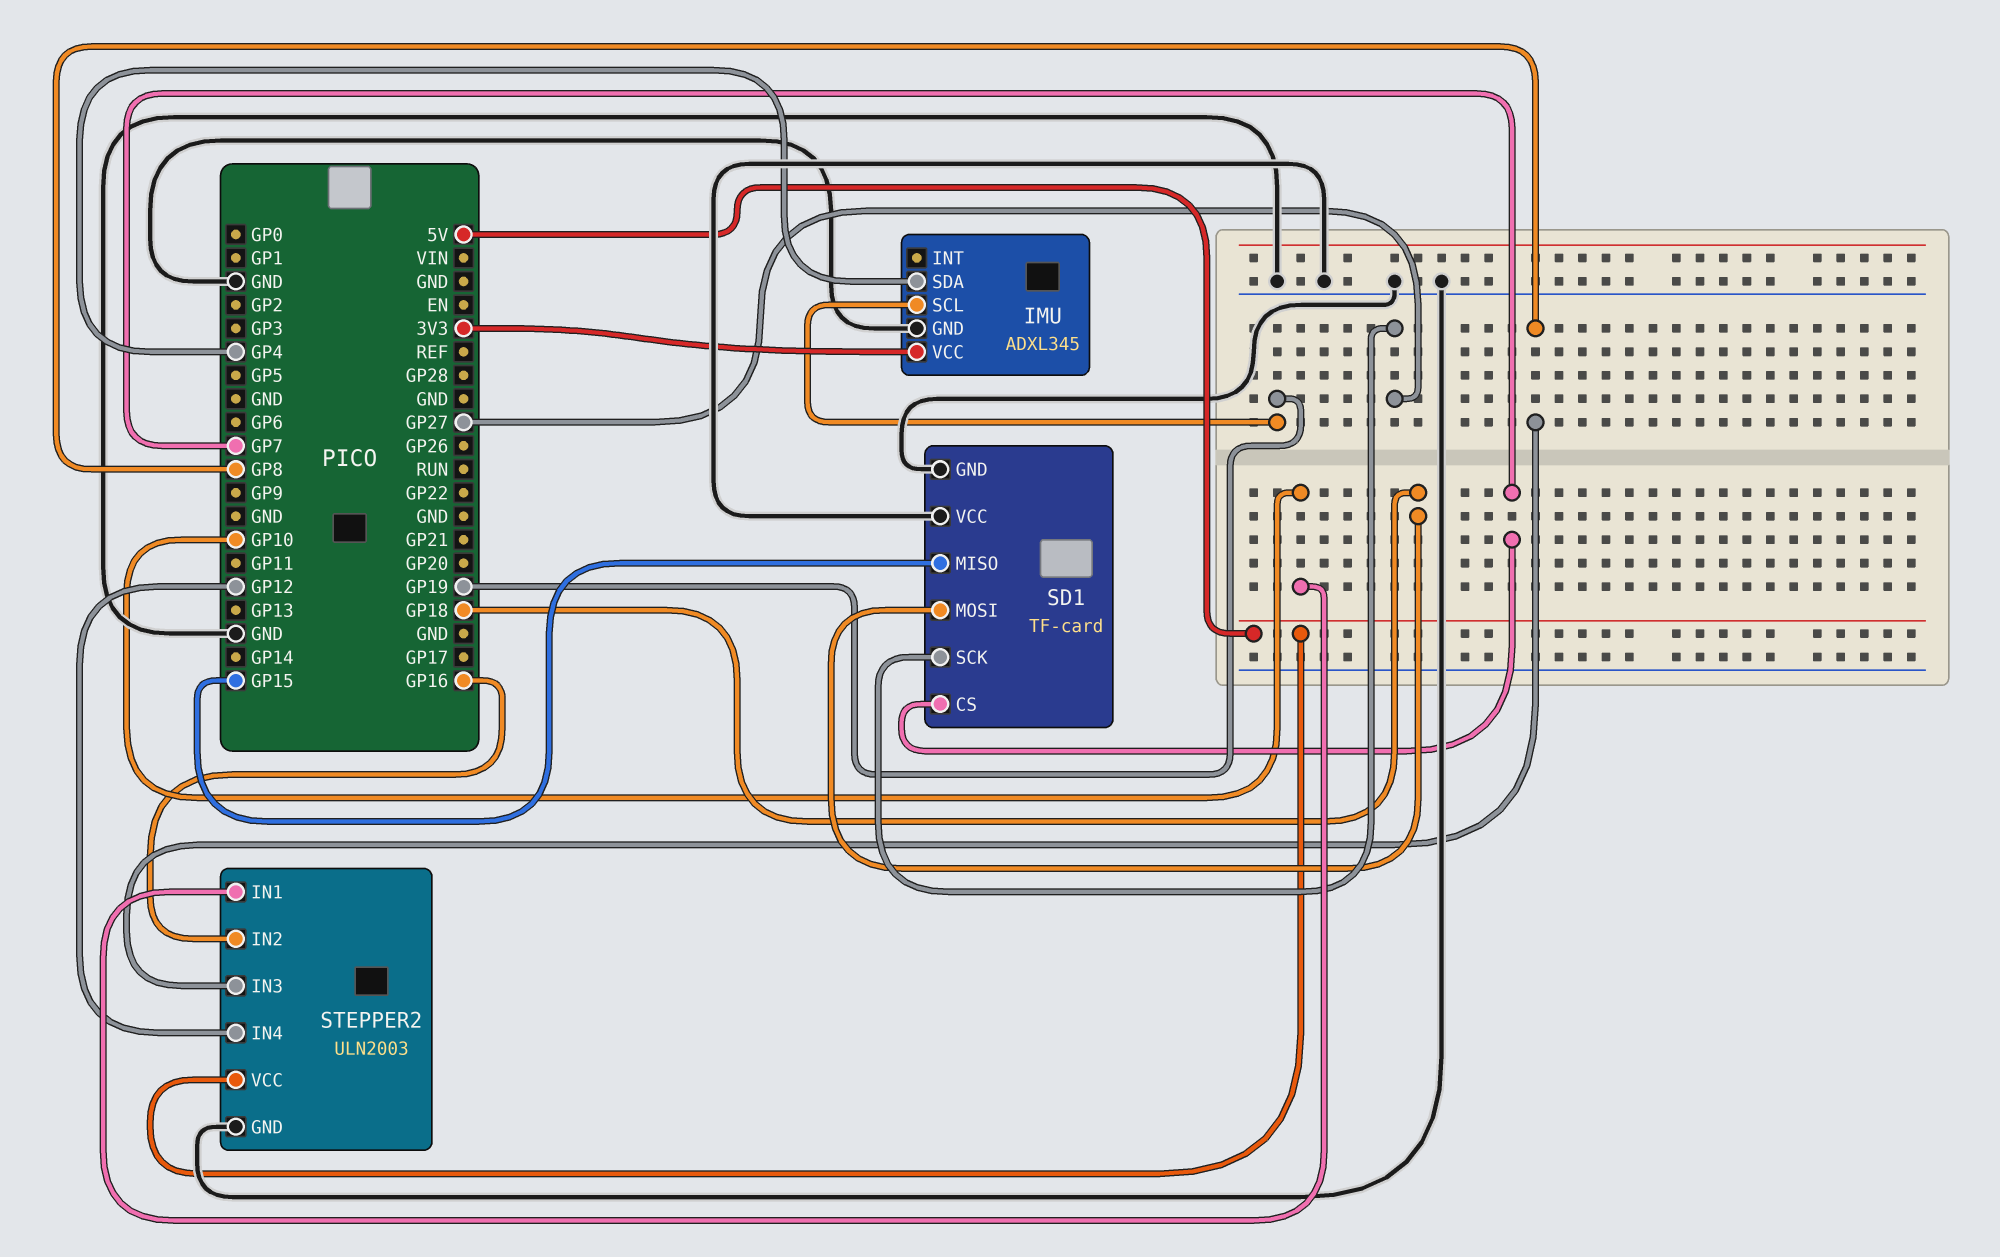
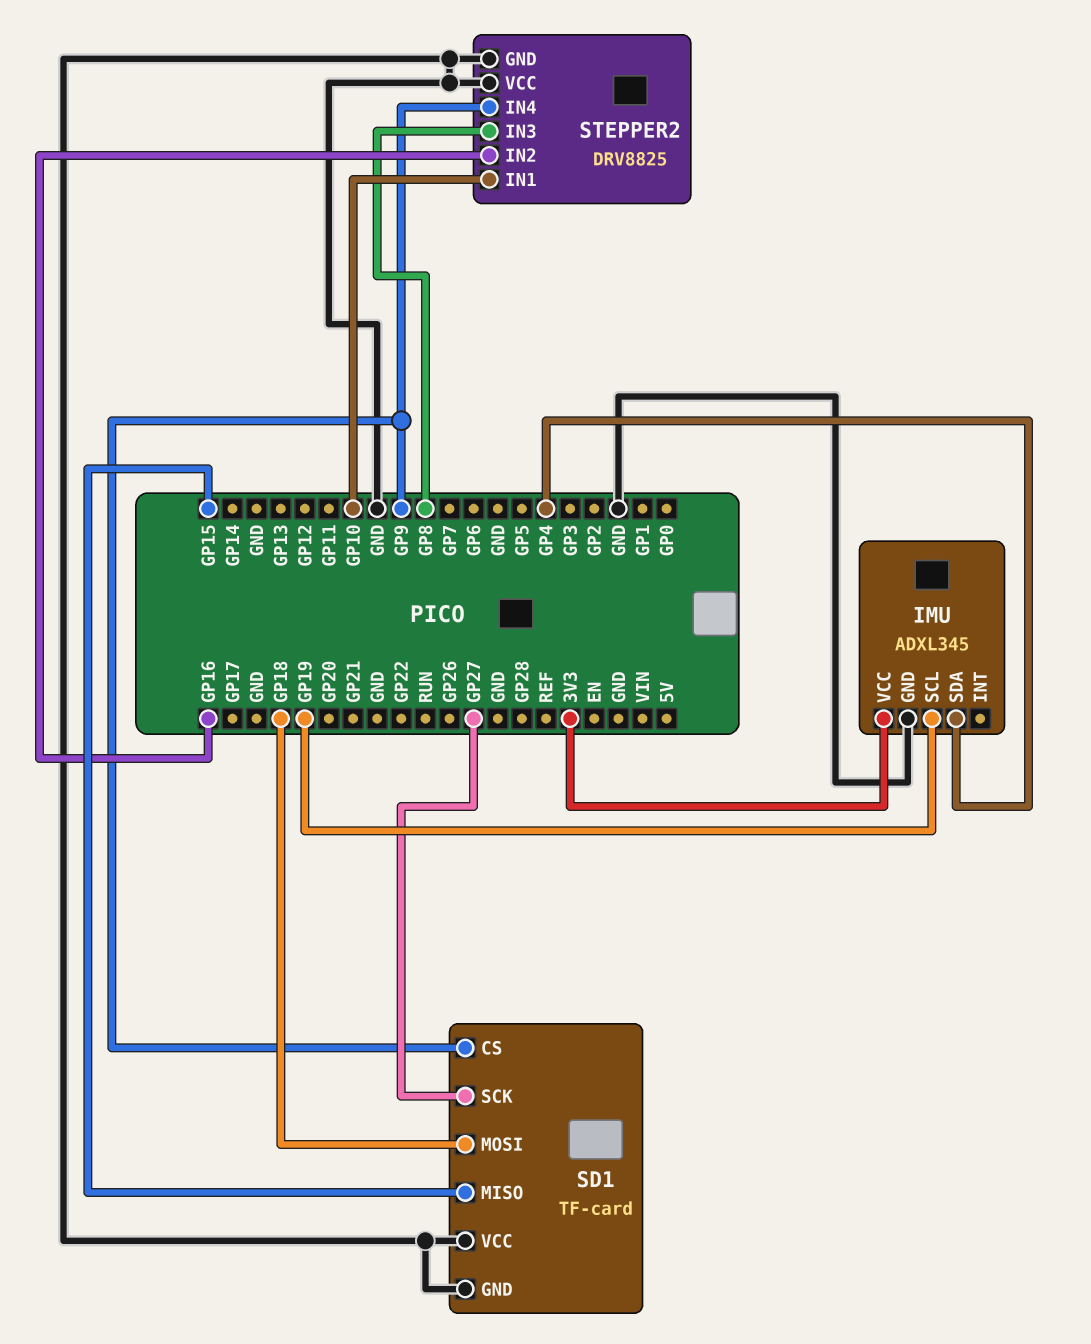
SD1 pin CS: GP7 -> GP9
STEPPER2: ULN2003 -> DRV8825
STEPPER2 pin IN4: GP12 -> GP9
STEPPER2 pin VCC: 5V -> GND

